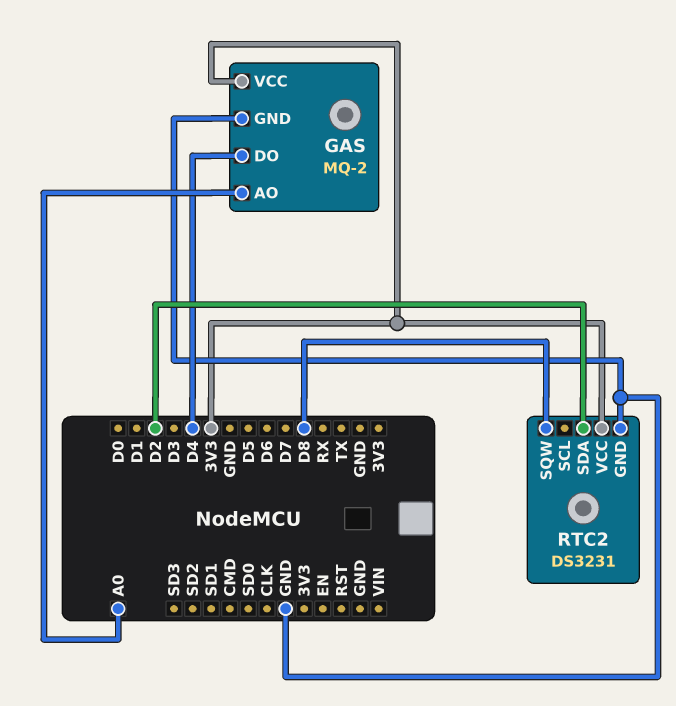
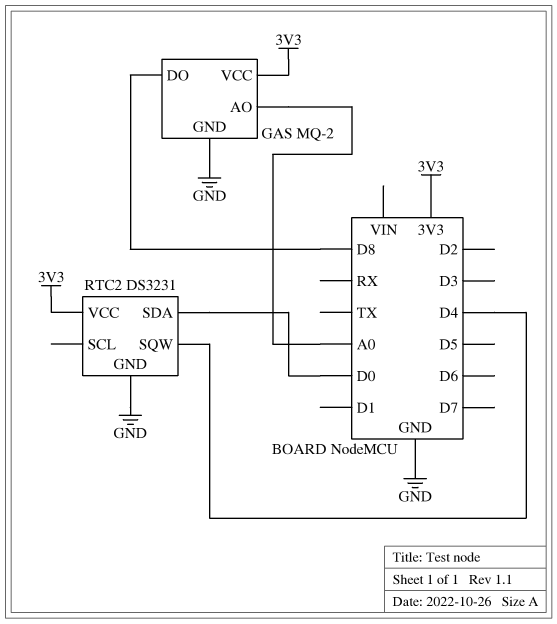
GAS pin DO: D4 -> D8
RTC2 pin SDA: D2 -> D0
RTC2 pin SQW: D8 -> D4

